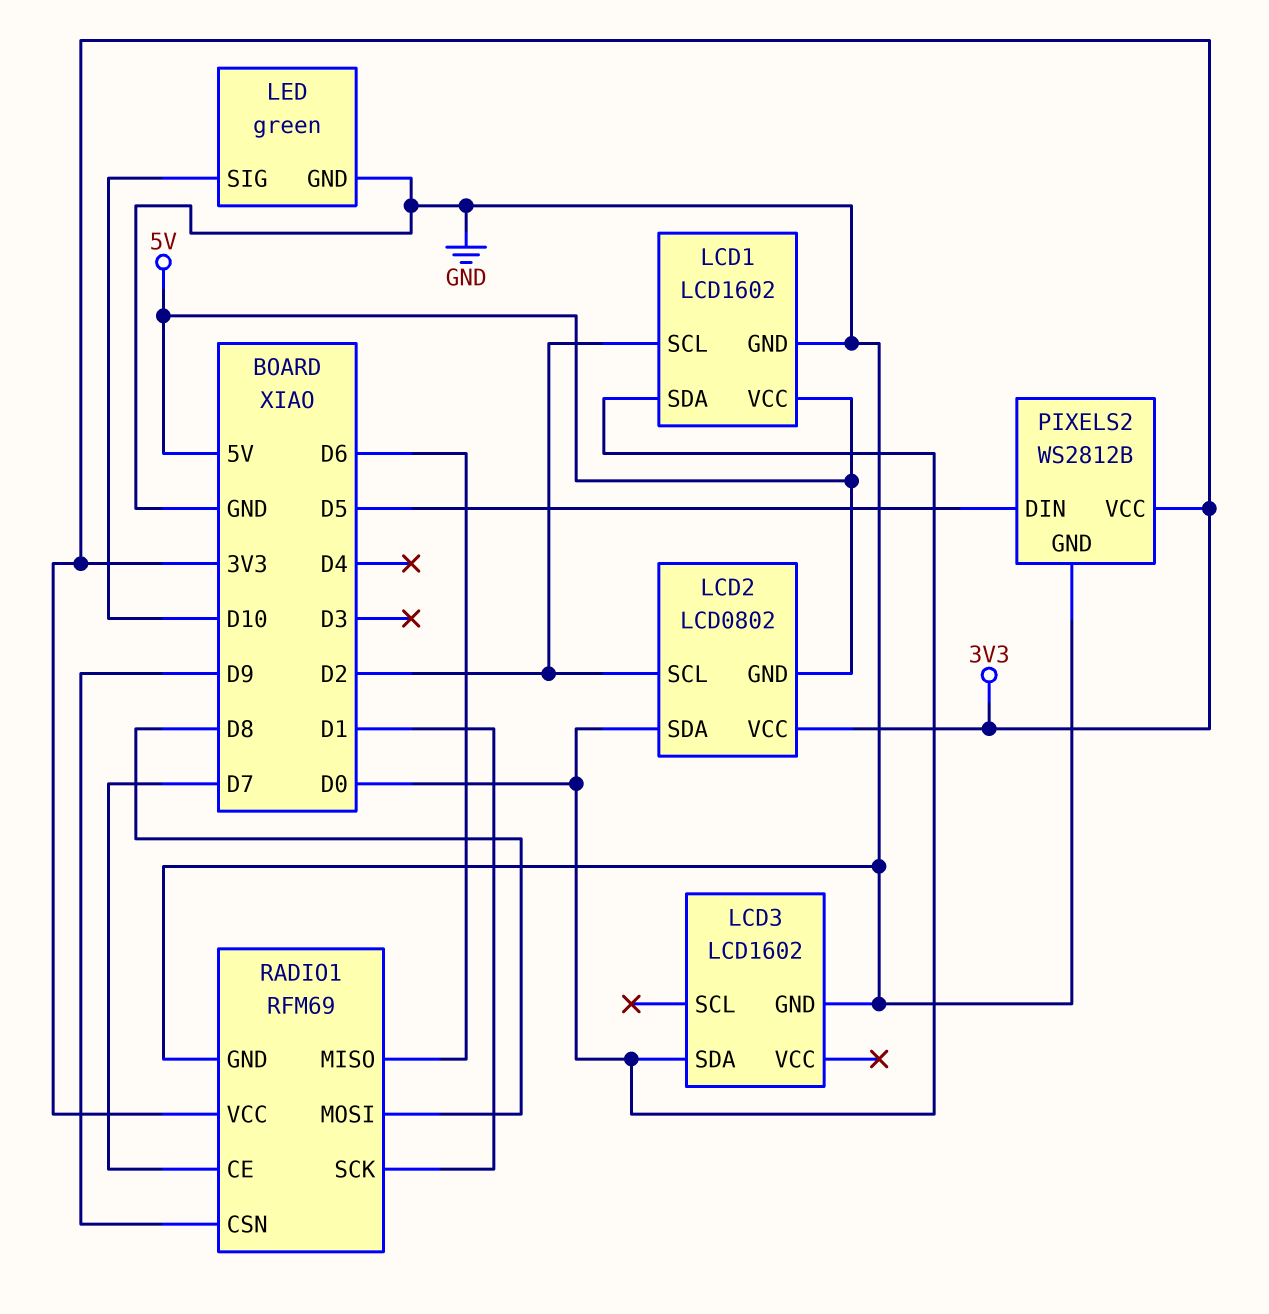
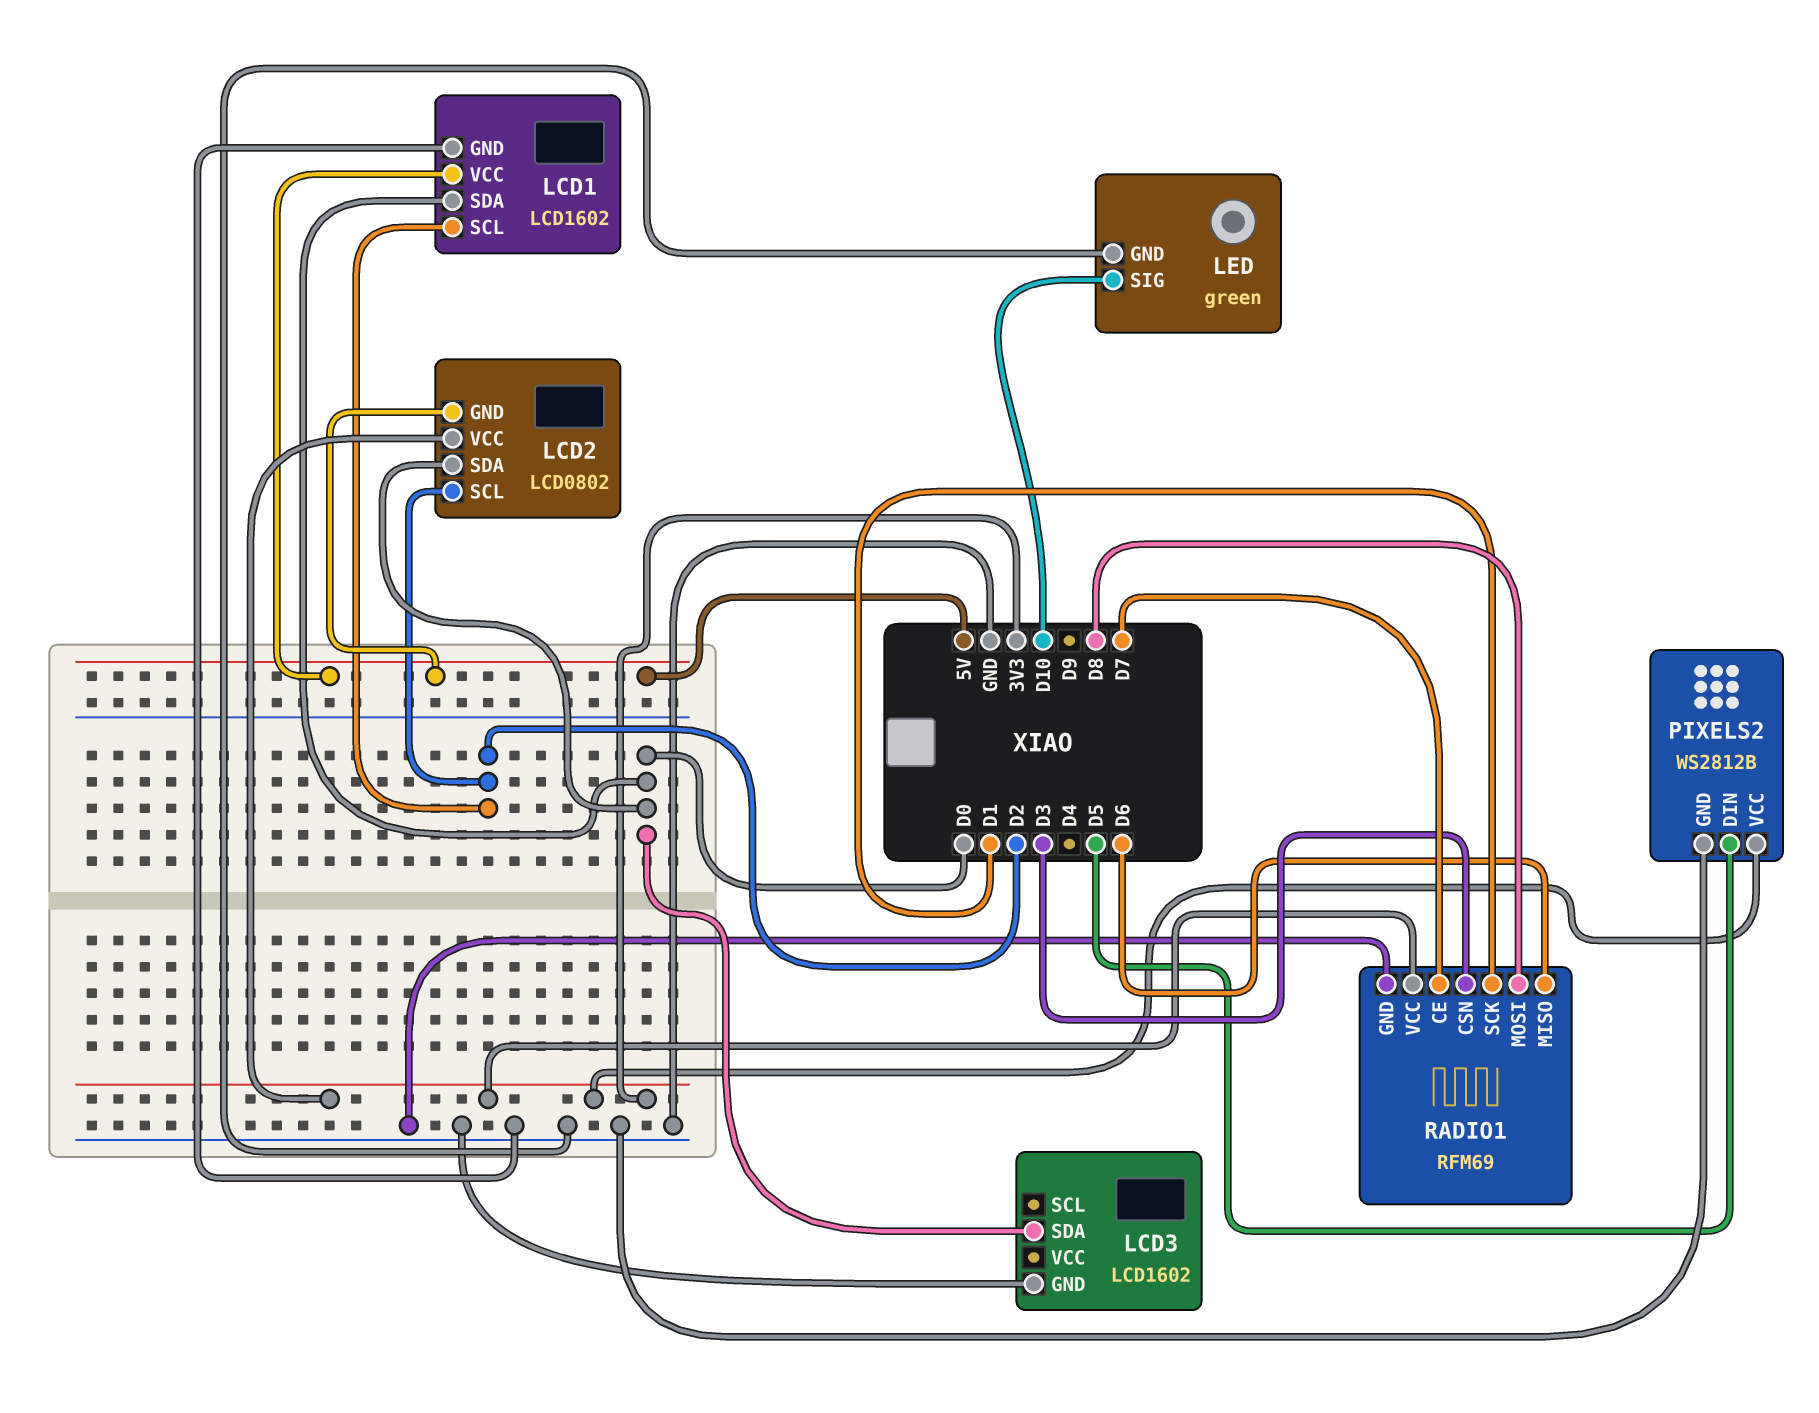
RADIO1 pin CSN: D9 -> D3

